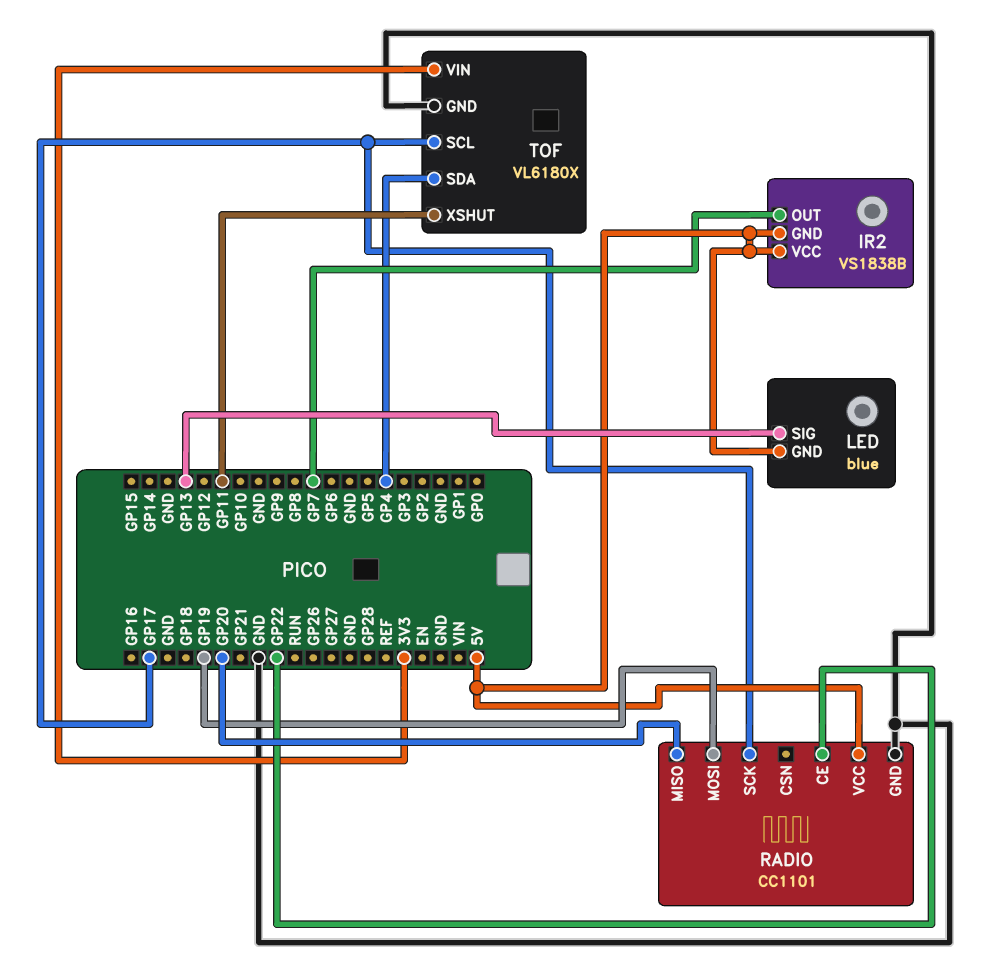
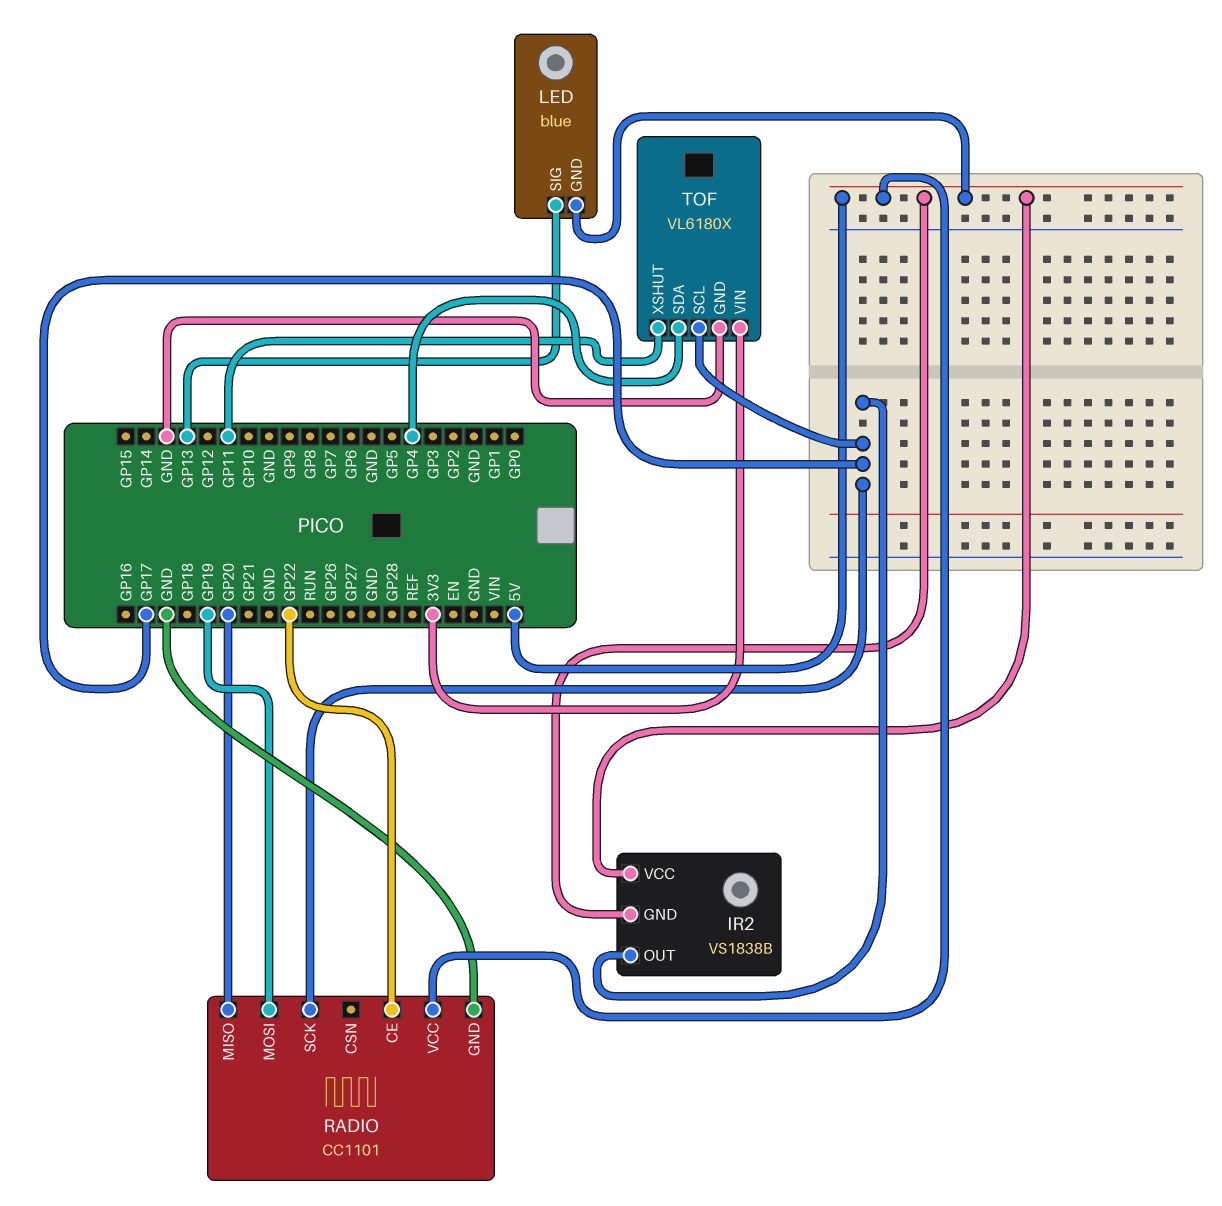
IR2 pin OUT: GP7 -> GP17

